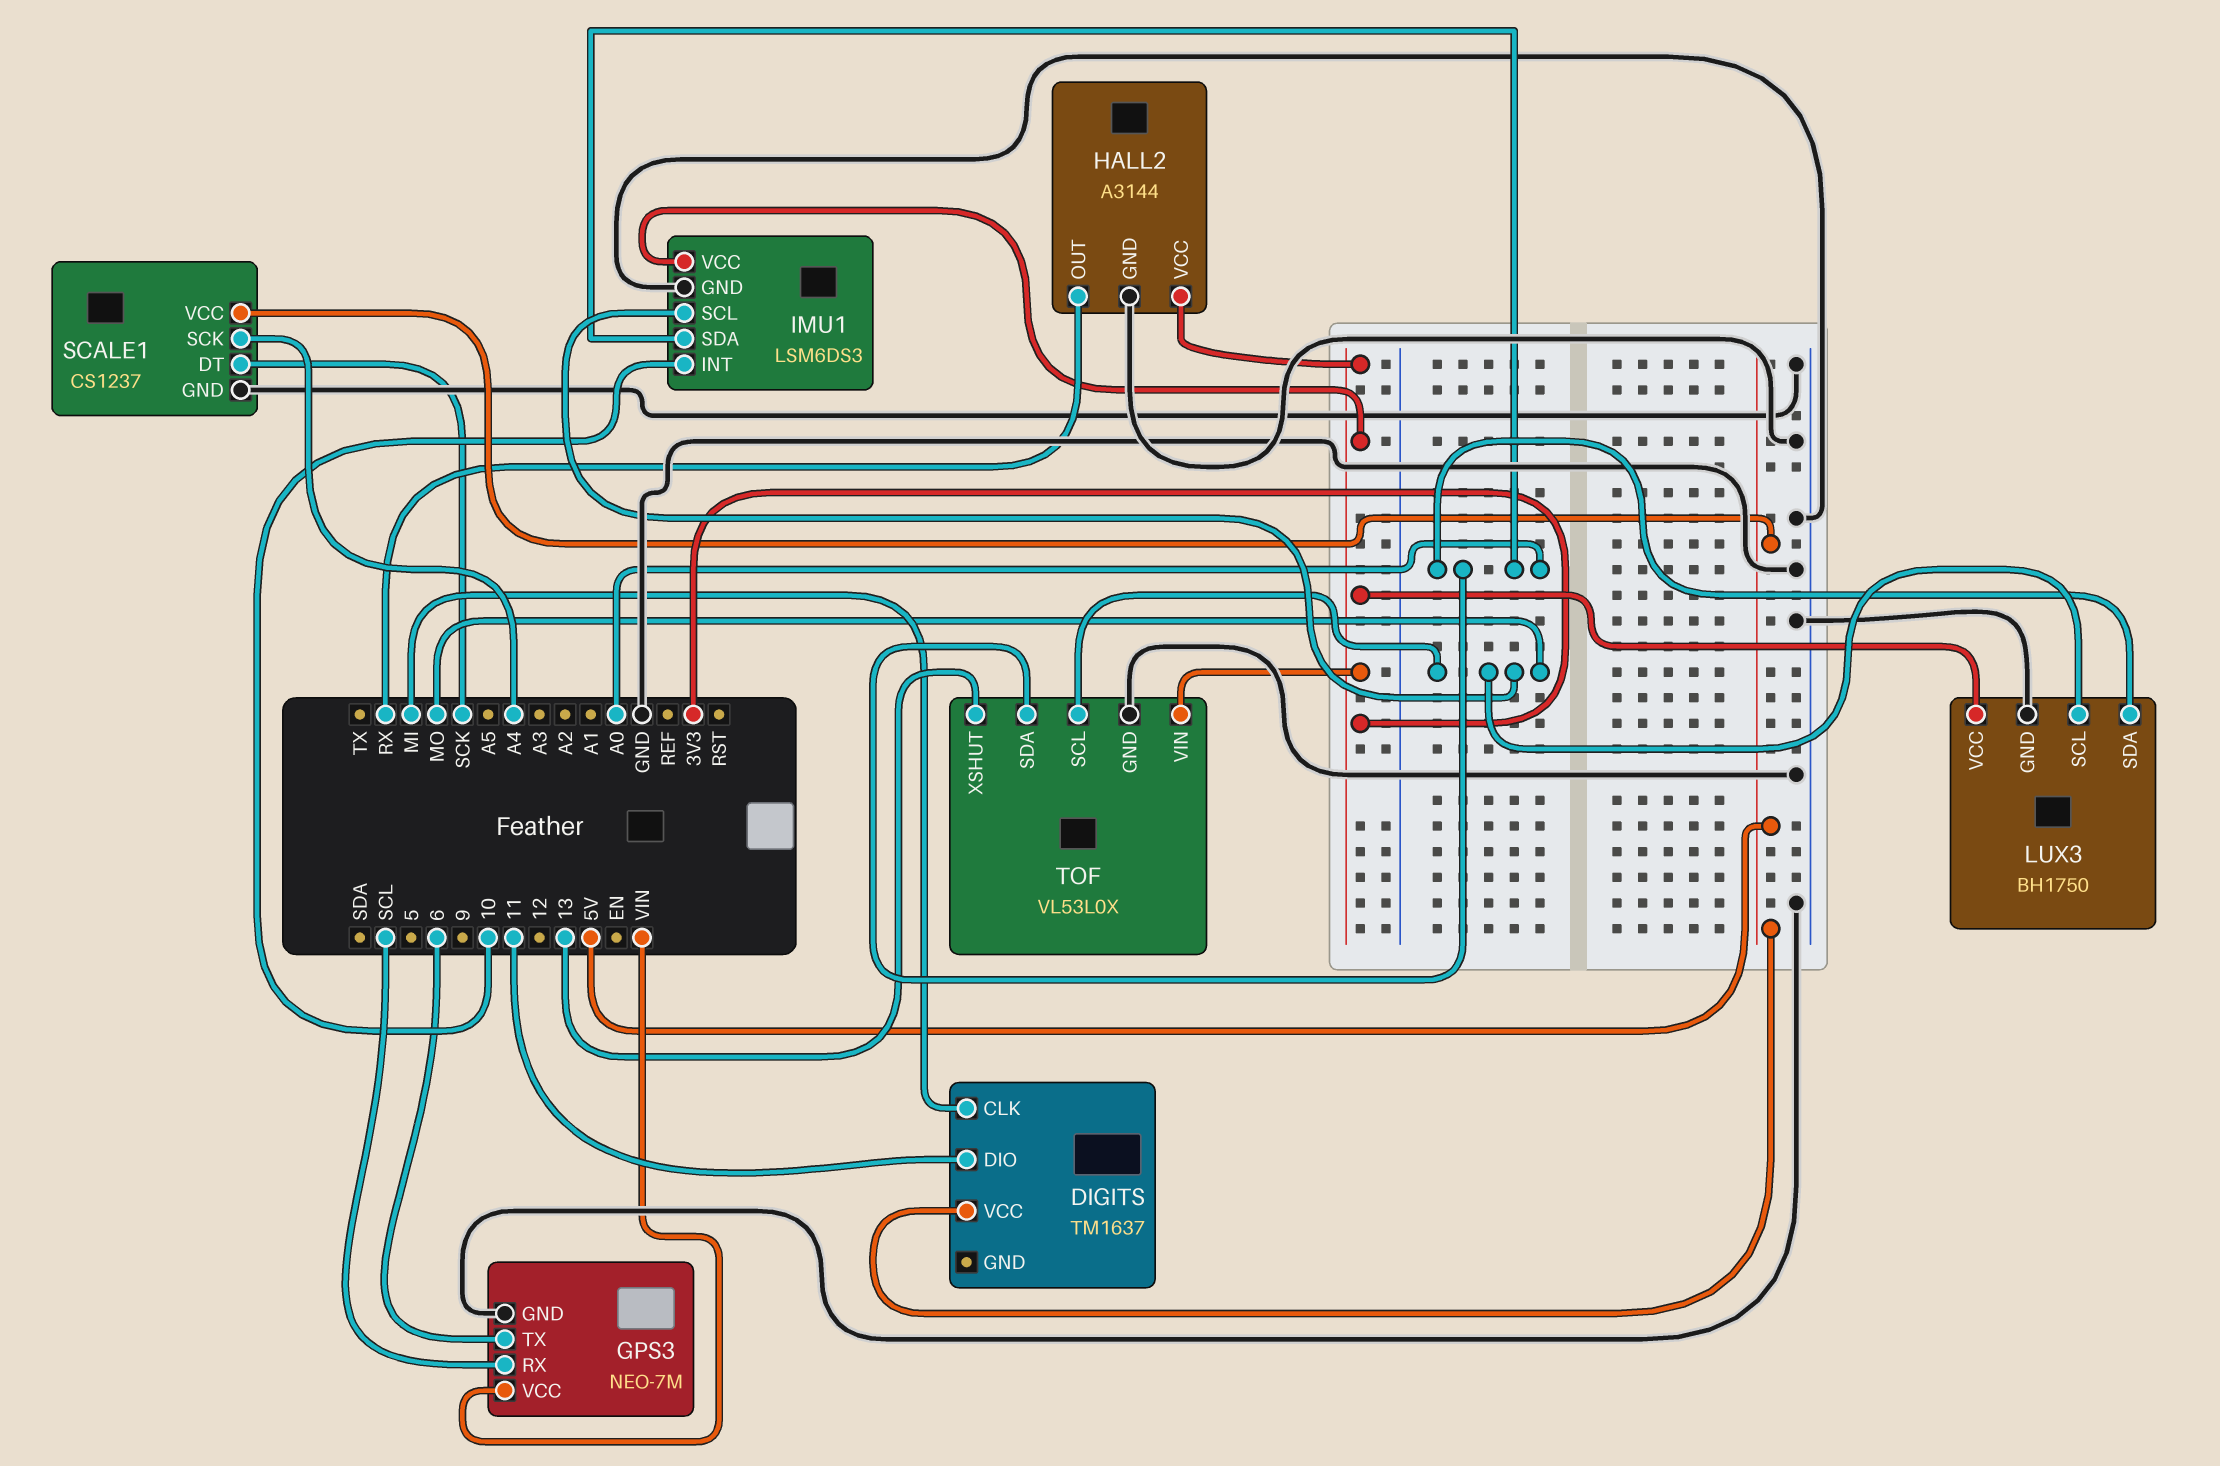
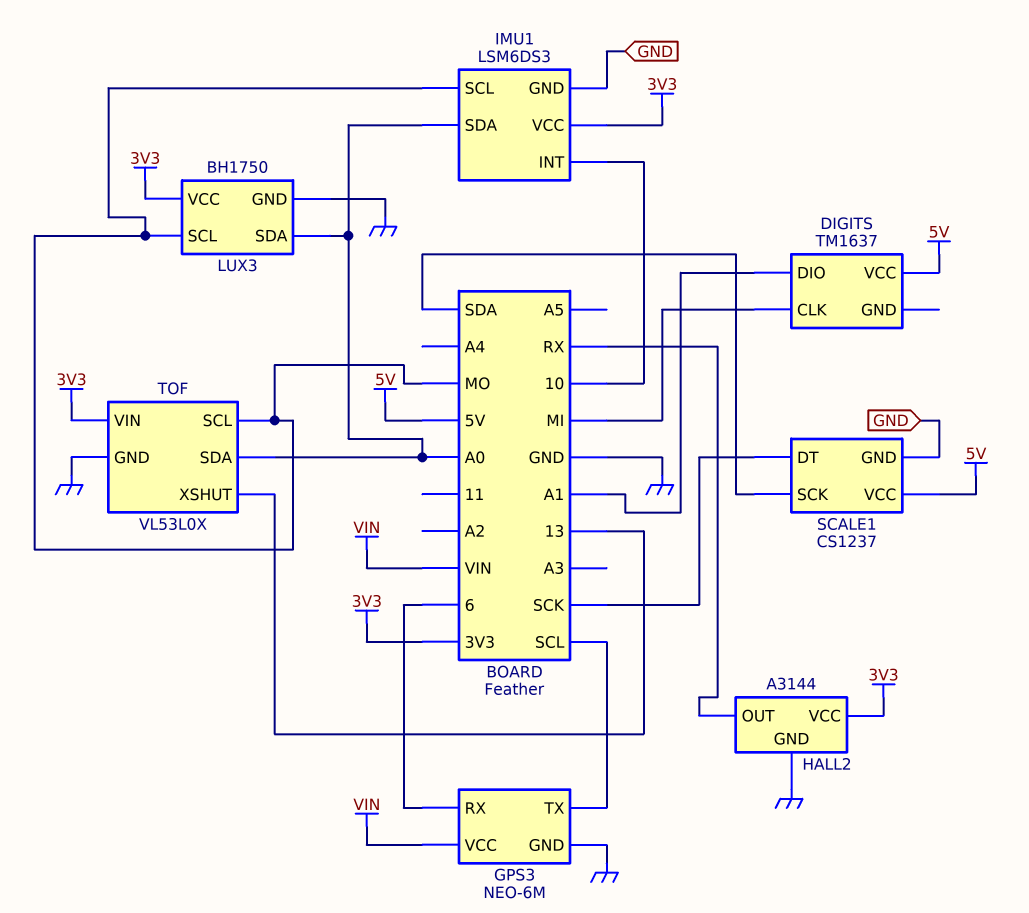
DIGITS pin DIO: 11 -> A1
GPS3: NEO-7M -> NEO-6M
GPS3 pin RX: SCL -> 6
GPS3 pin TX: 6 -> SCL
SCALE1 pin SCK: A4 -> SDA

